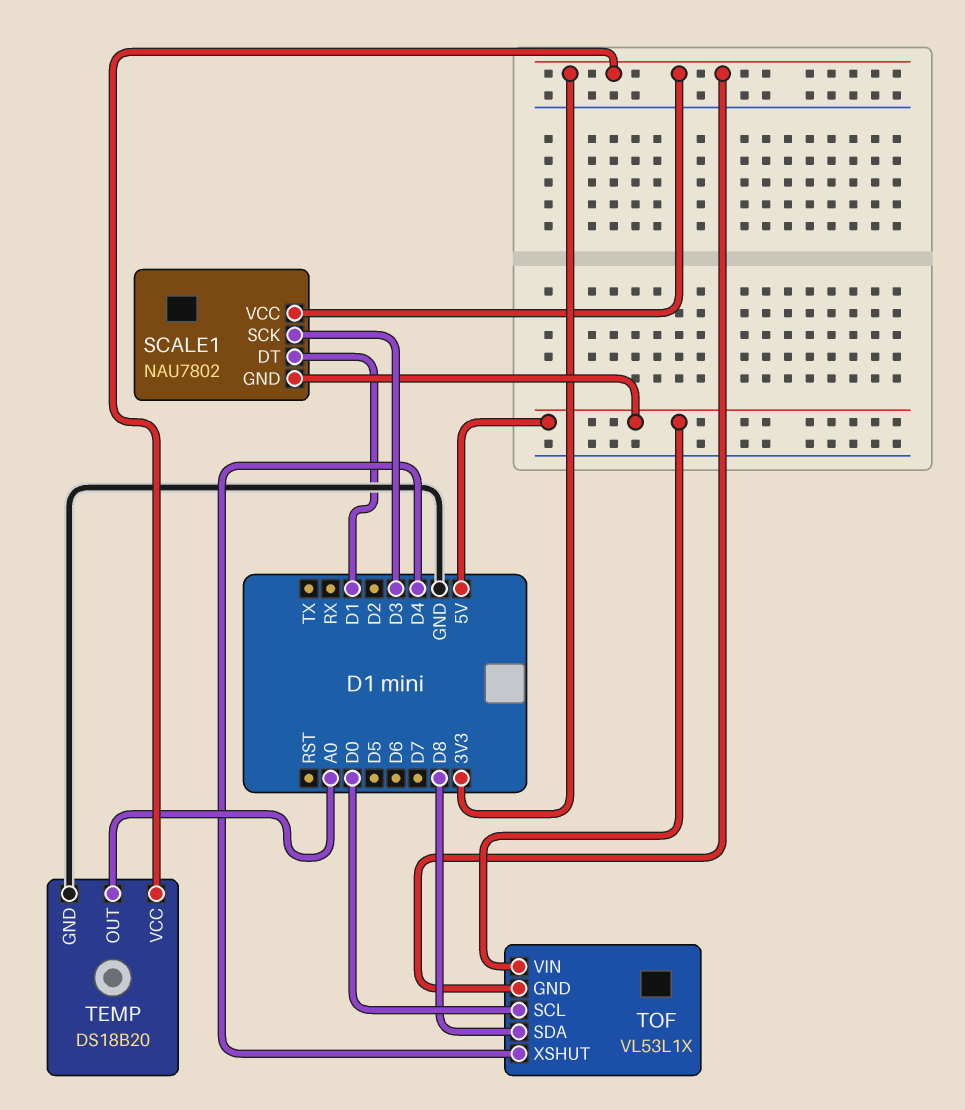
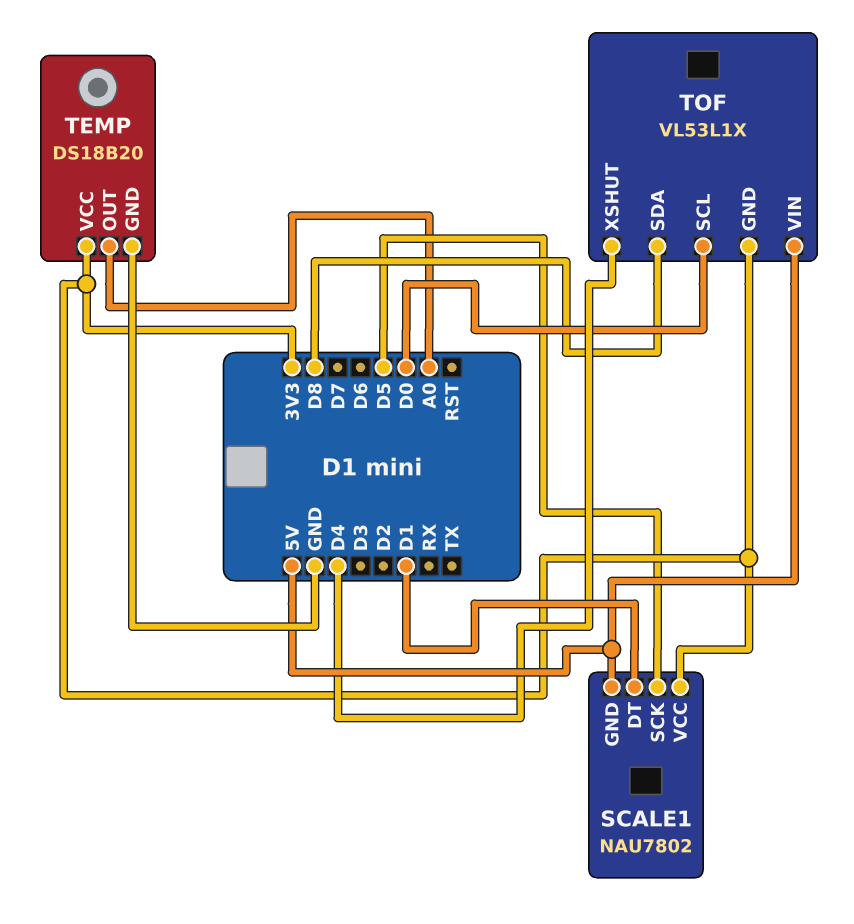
SCALE1 pin SCK: D3 -> D5

